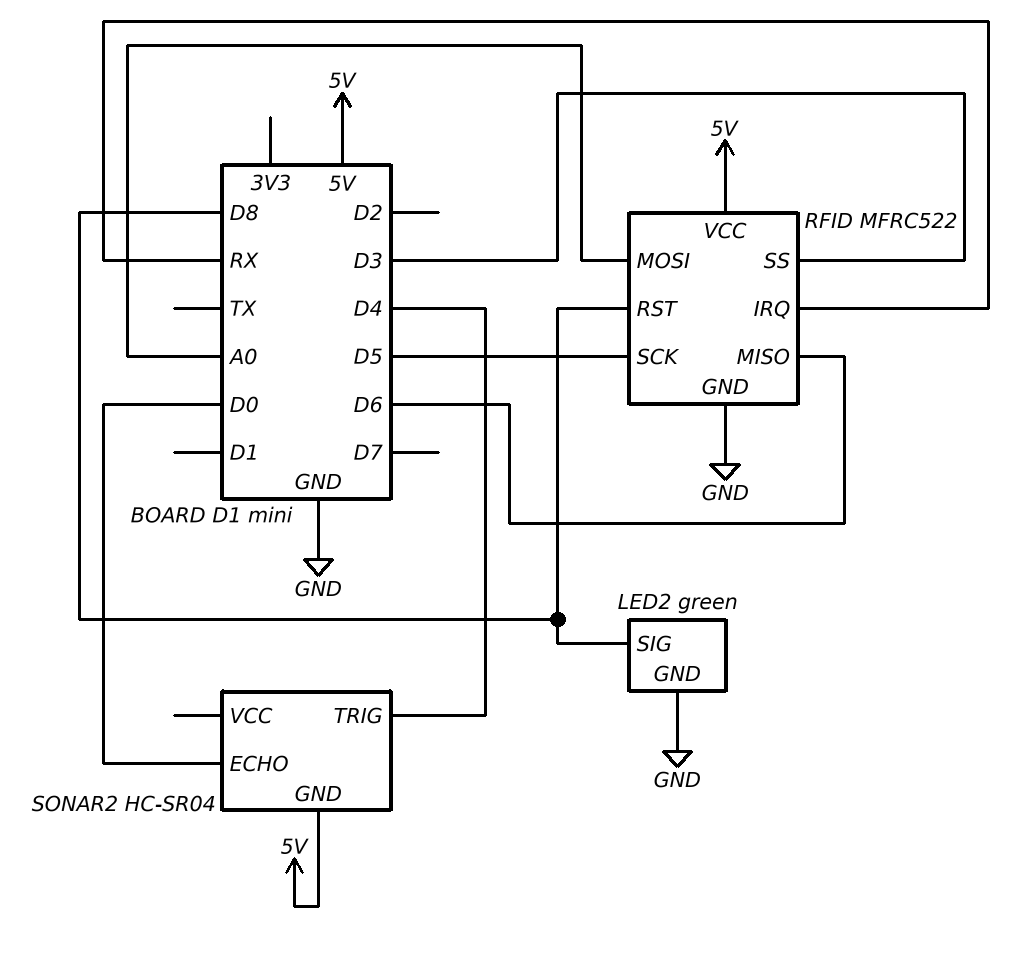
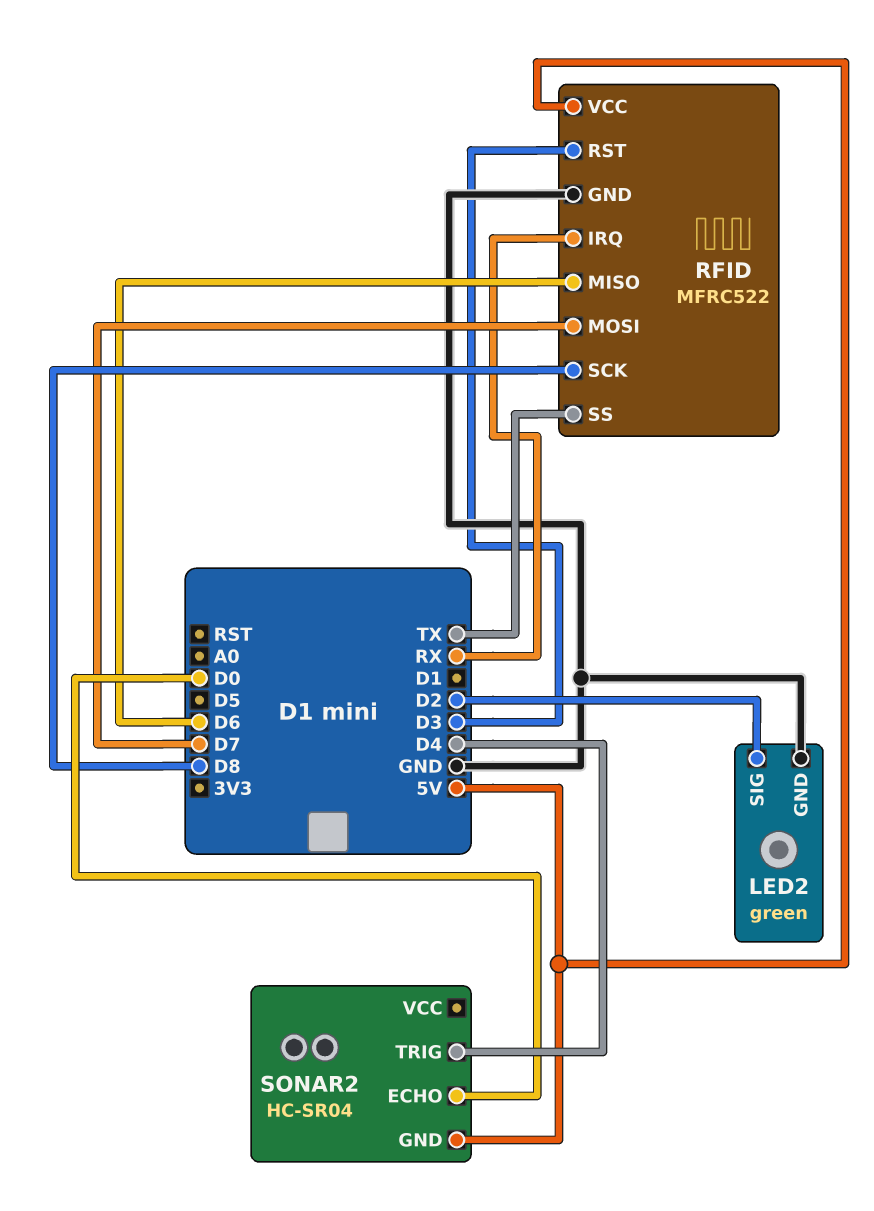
LED2 pin SIG: D8 -> D2
RFID pin MOSI: A0 -> D7
RFID pin RST: D8 -> D3
RFID pin SCK: D5 -> D8
RFID pin SS: D3 -> TX

